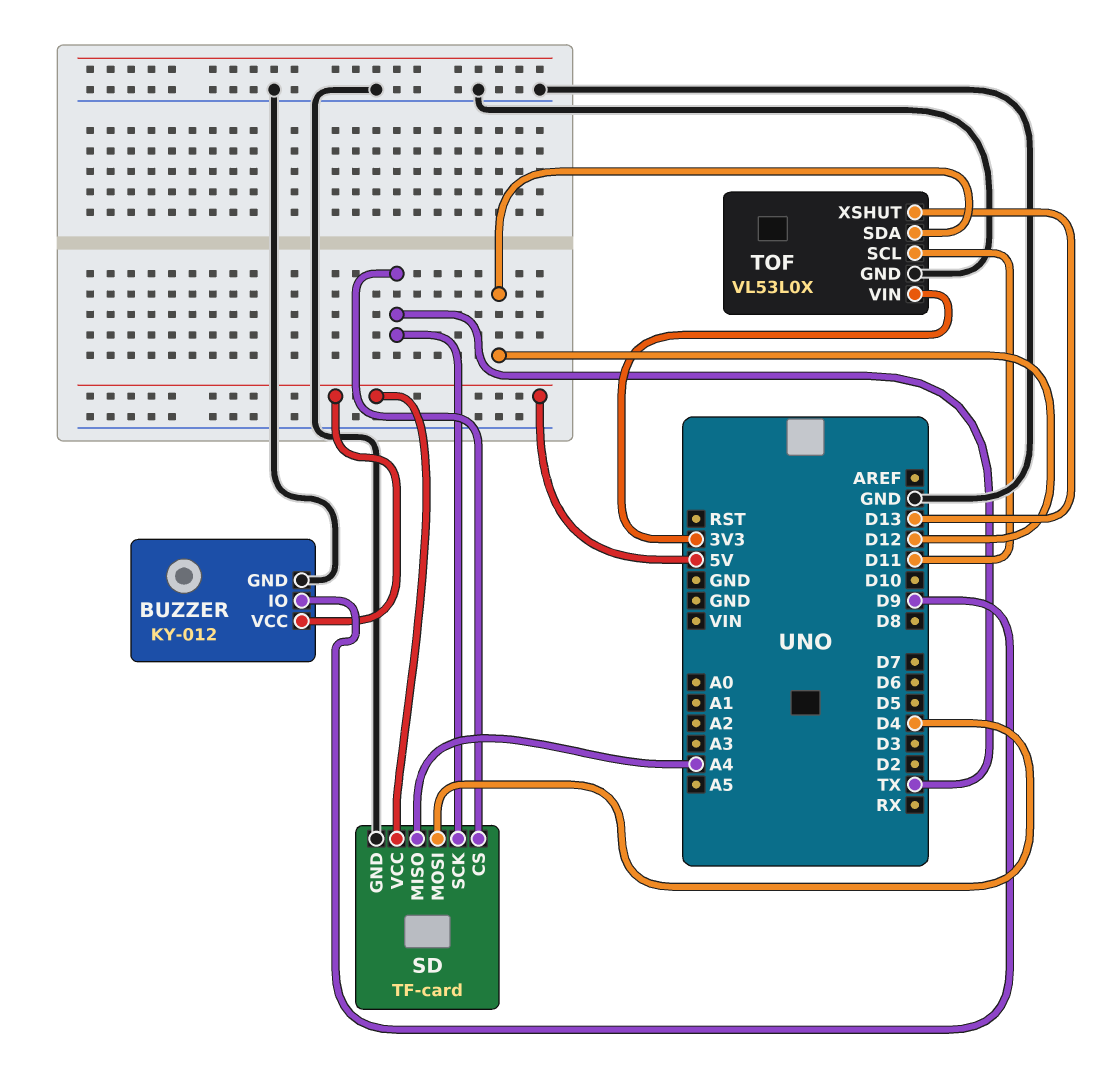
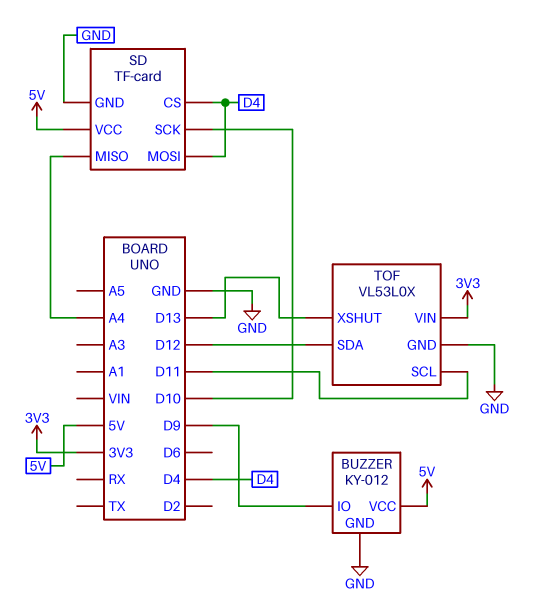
SD pin CS: TX -> D4
SD pin SCK: TX -> D10

